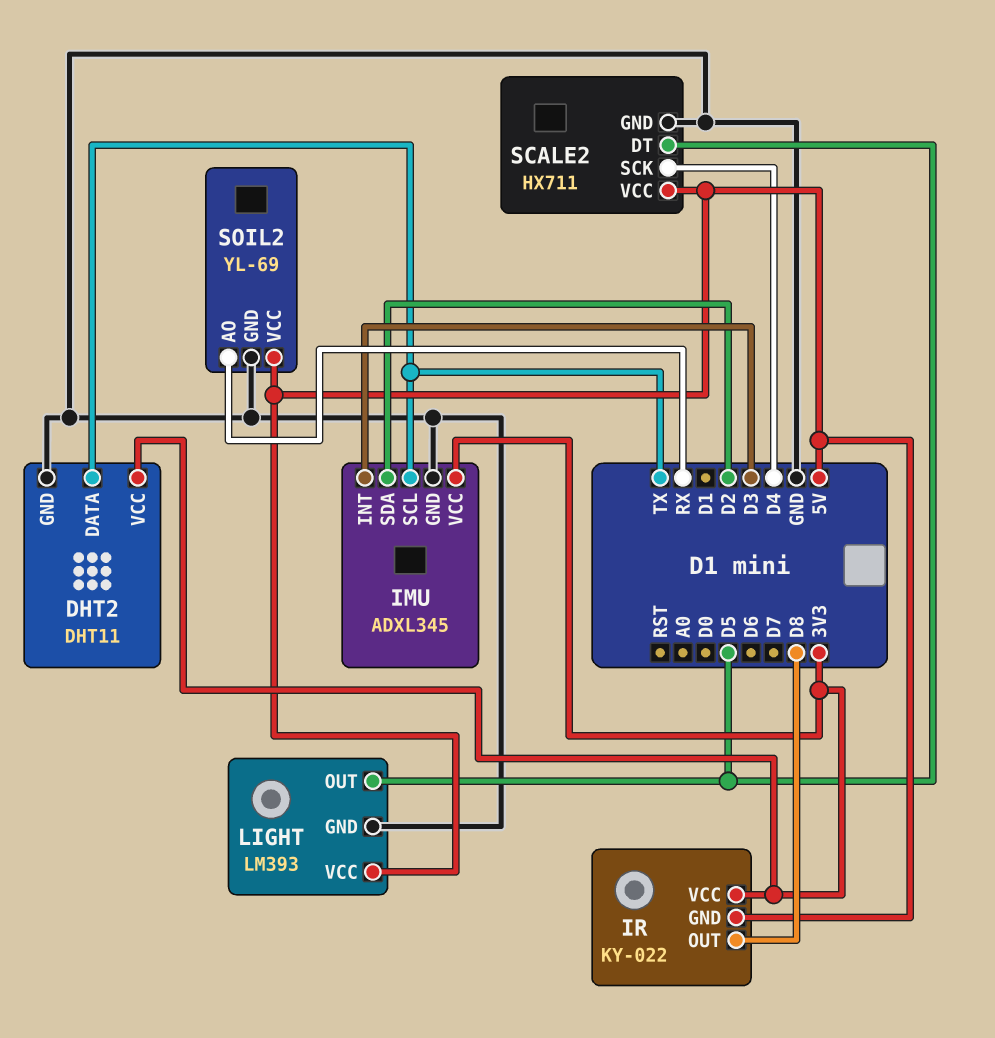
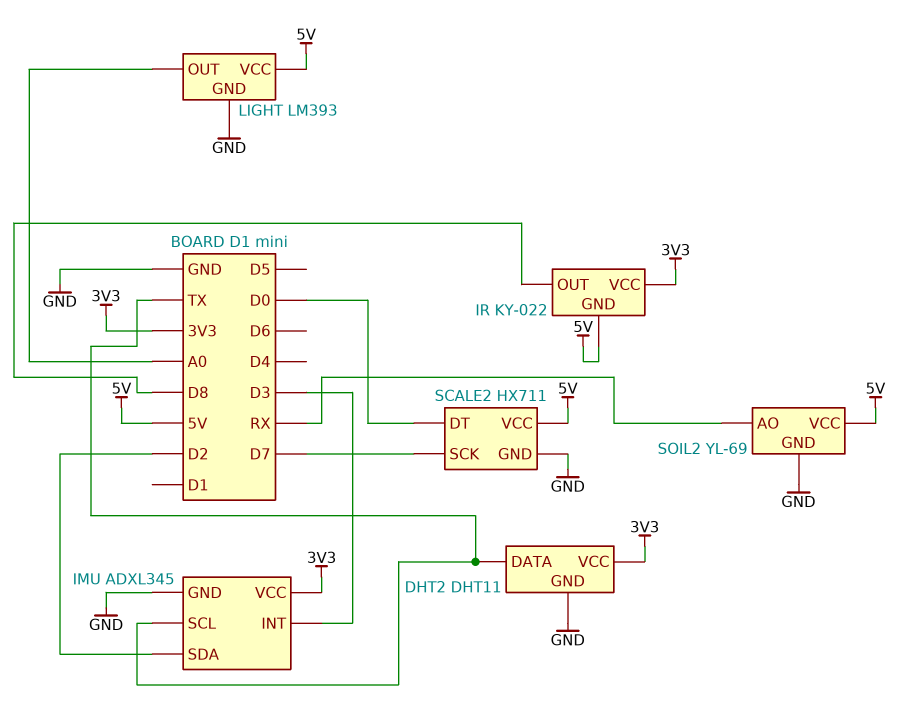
LIGHT pin OUT: D5 -> A0
SCALE2 pin DT: D5 -> D0
SCALE2 pin SCK: D4 -> D7

